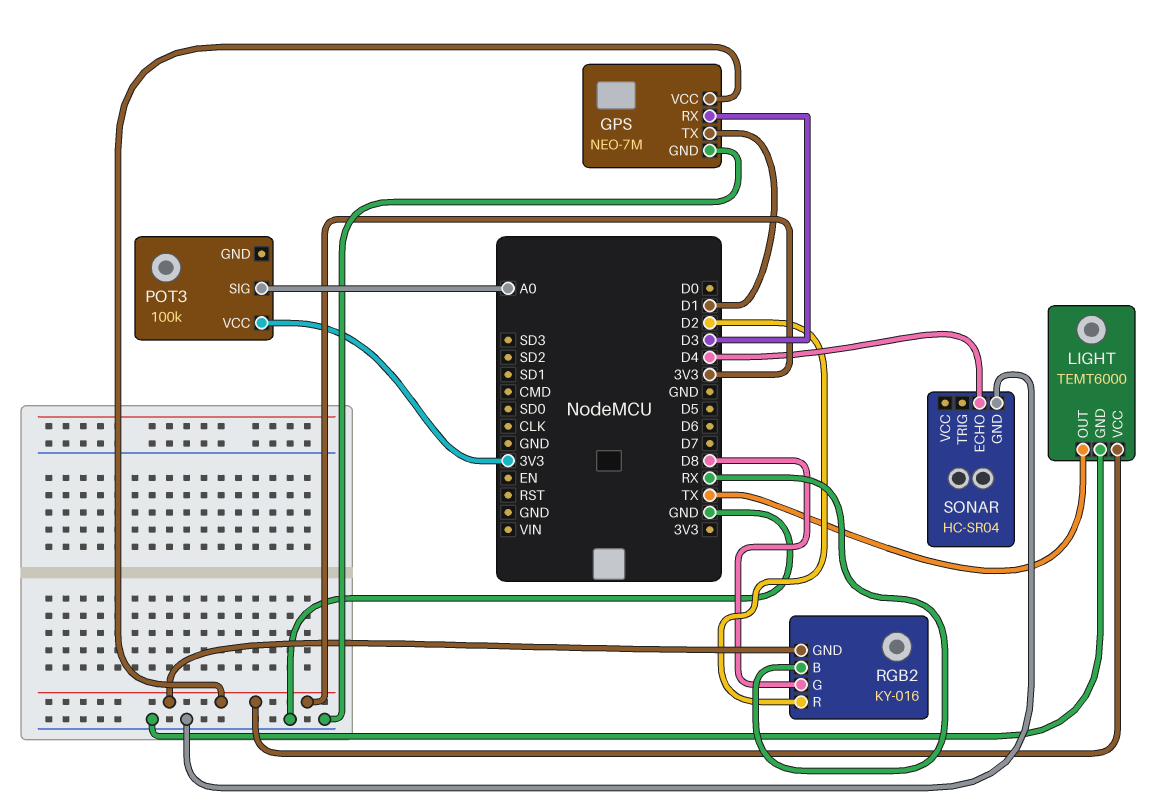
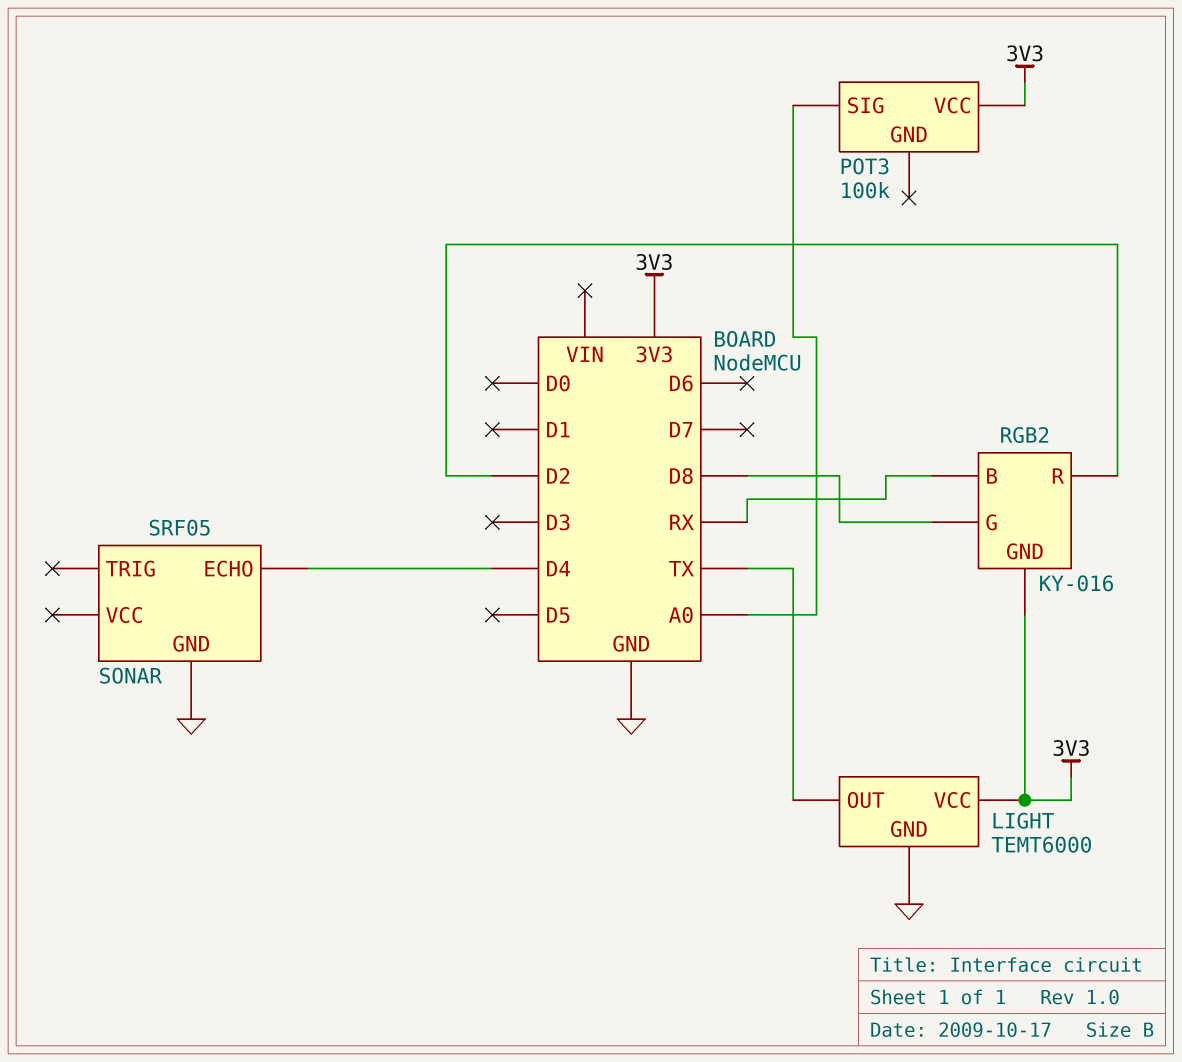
GPS: NEO-7M -> none
GPS pin GND: GND -> none
GPS pin RX: D3 -> none
GPS pin TX: D1 -> none
GPS pin VCC: 3V3 -> none
SONAR: HC-SR04 -> SRF05

